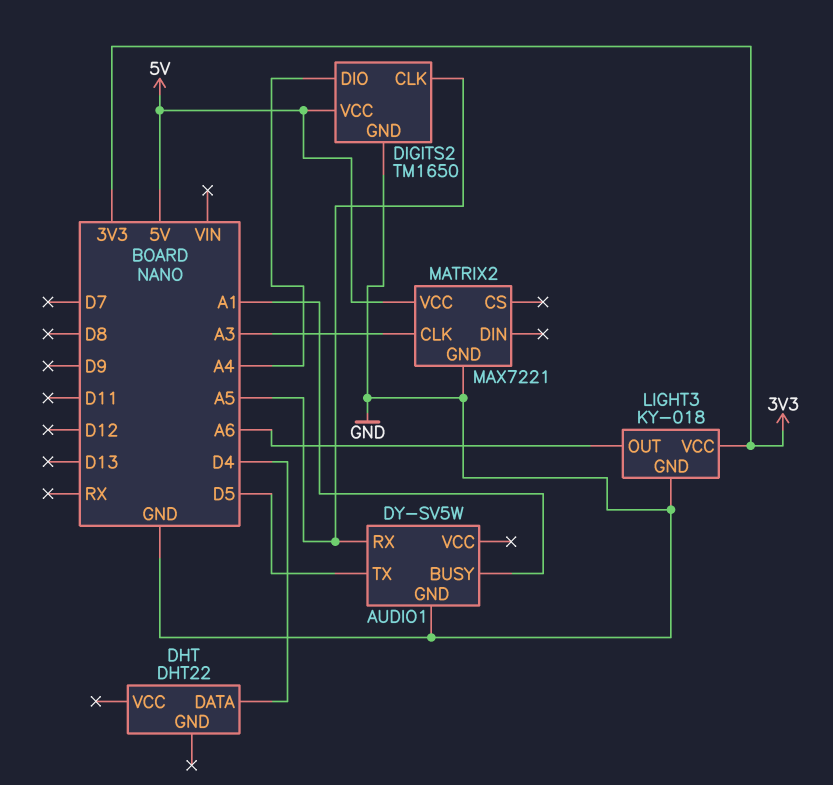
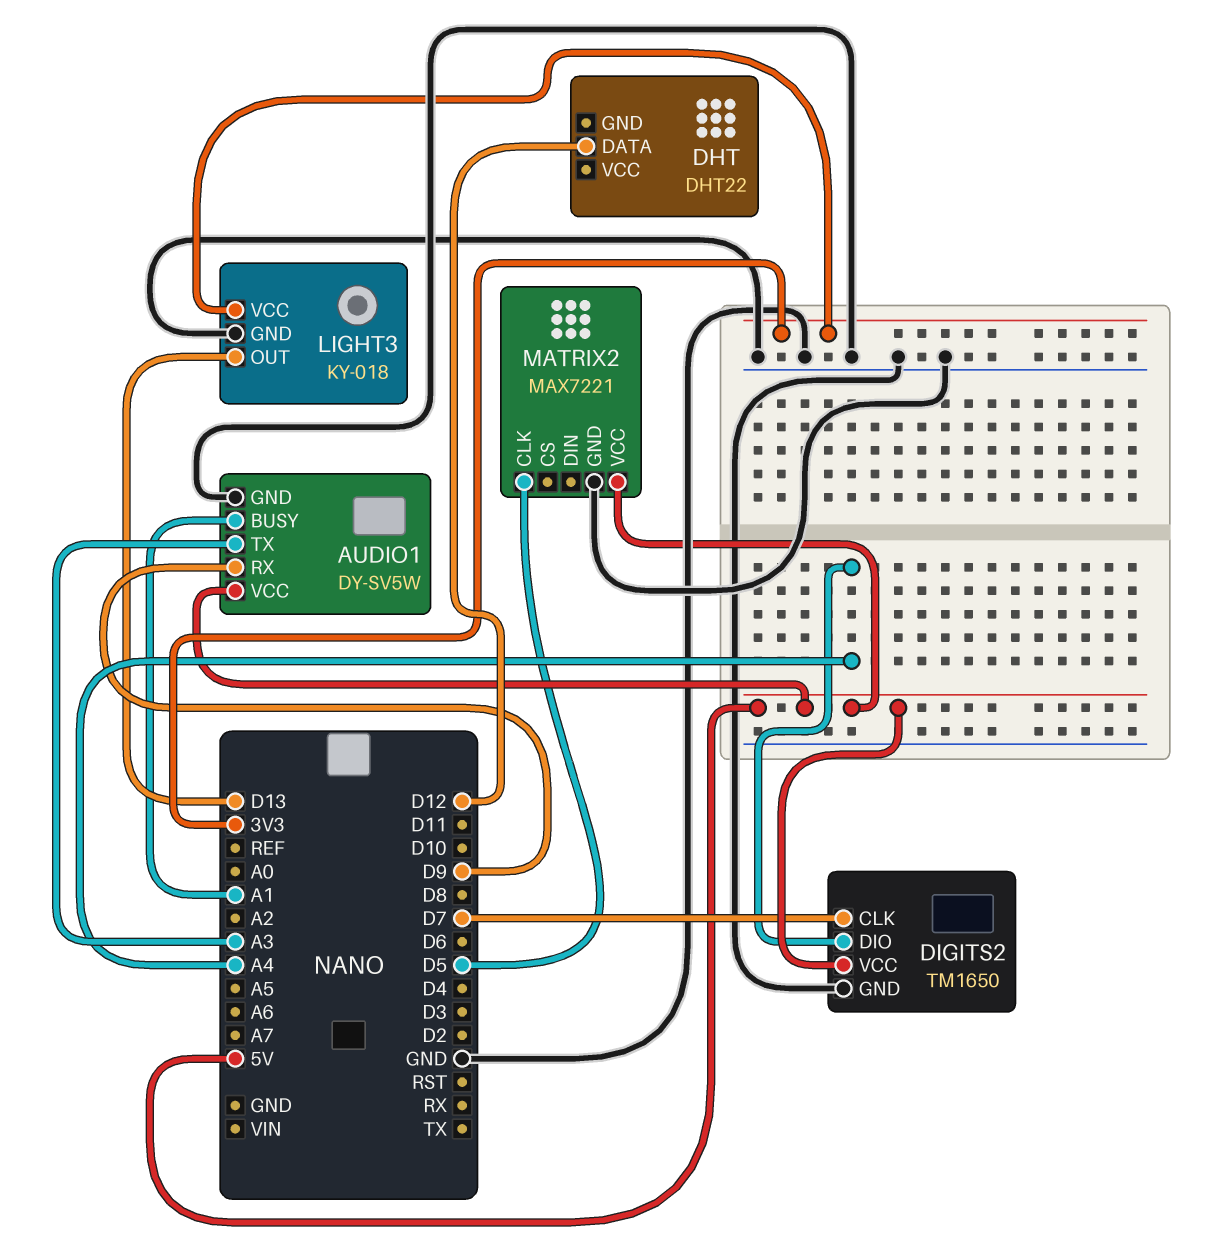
AUDIO1 pin RX: A5 -> D9
AUDIO1 pin TX: D5 -> A3
AUDIO1 pin VCC: none -> 5V
DHT pin DATA: D4 -> D12
DIGITS2 pin CLK: A5 -> D7
LIGHT3 pin OUT: A6 -> D13
MATRIX2 pin CLK: A3 -> D5

